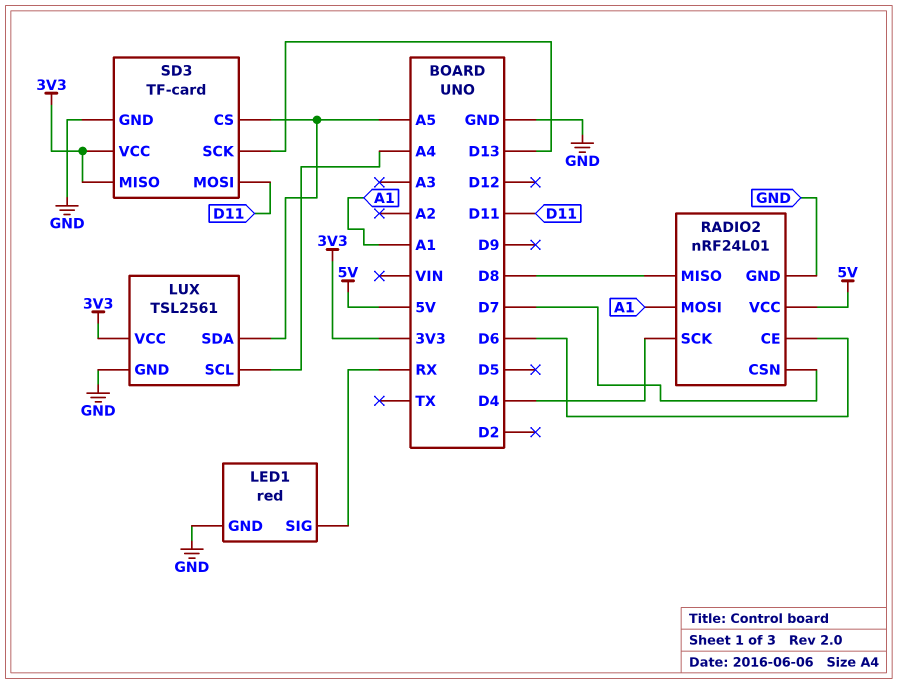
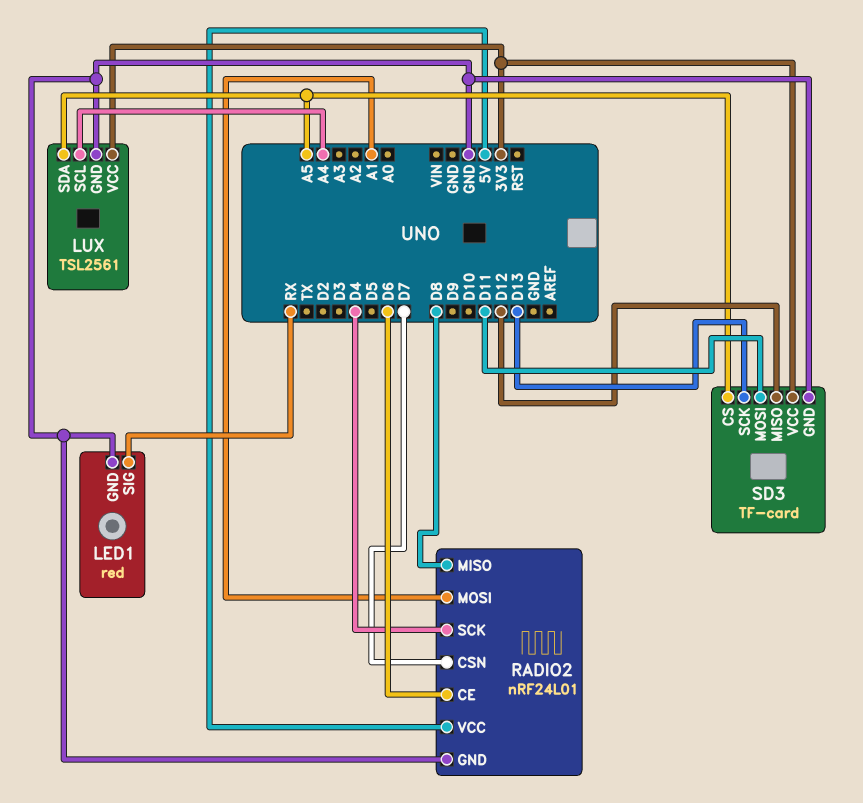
SD3 pin MISO: 3V3 -> D12

